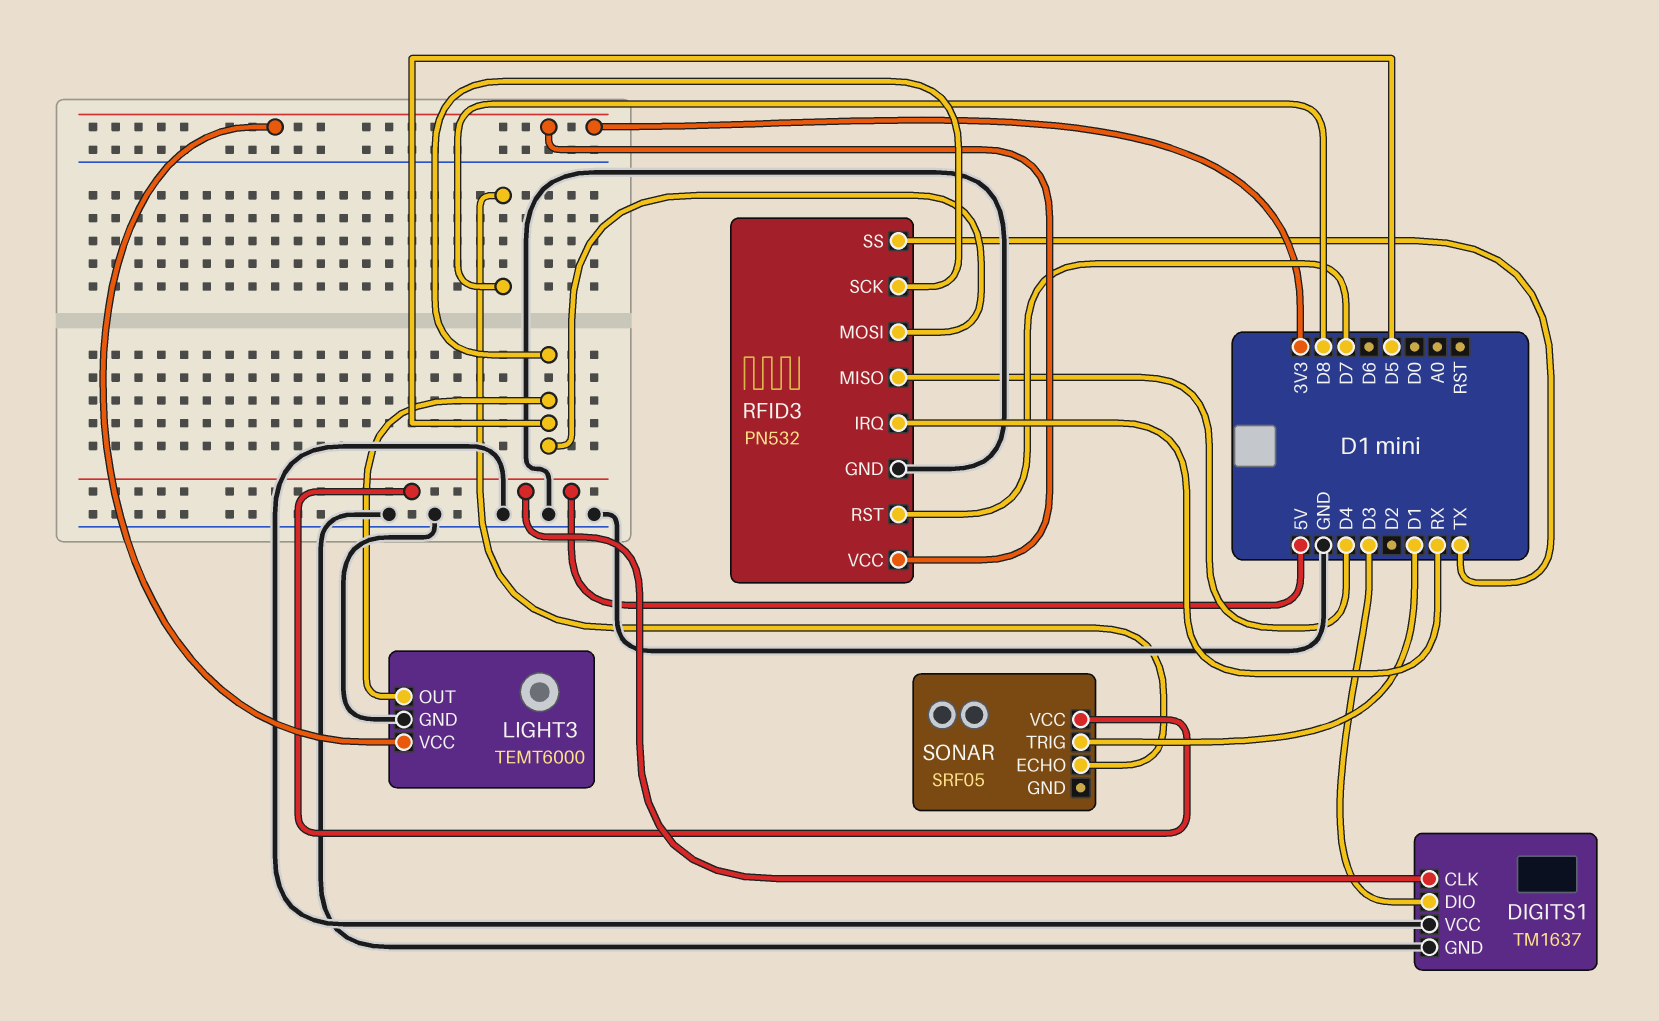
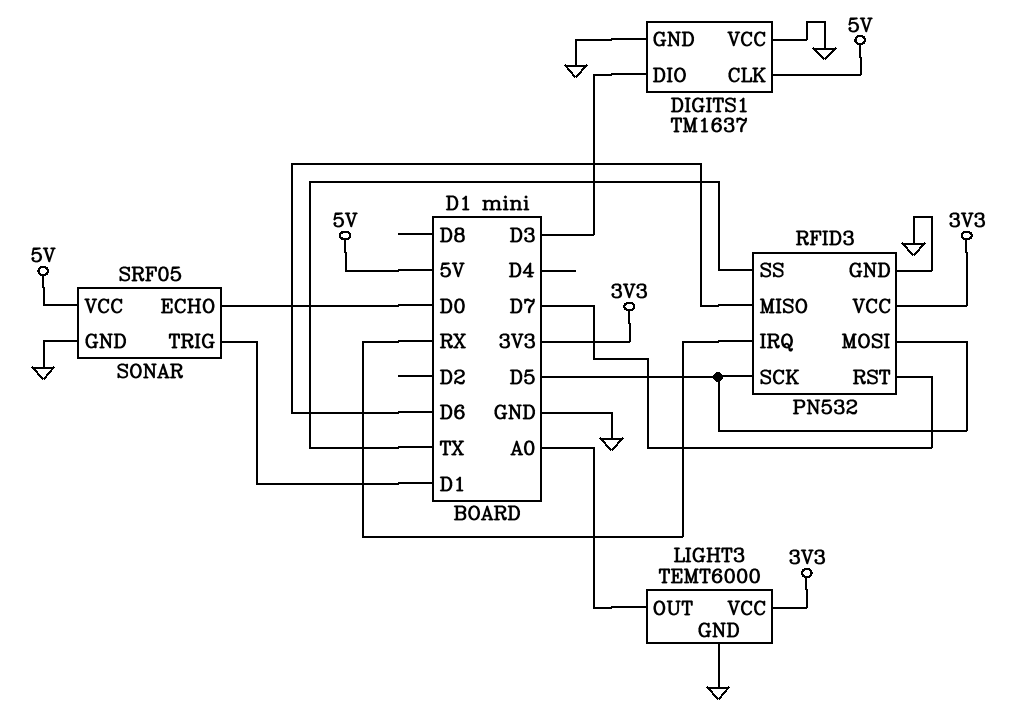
LIGHT3 pin OUT: D5 -> A0
RFID3 pin MISO: D4 -> D6
SONAR pin ECHO: D8 -> D0
SONAR pin GND: none -> GND

